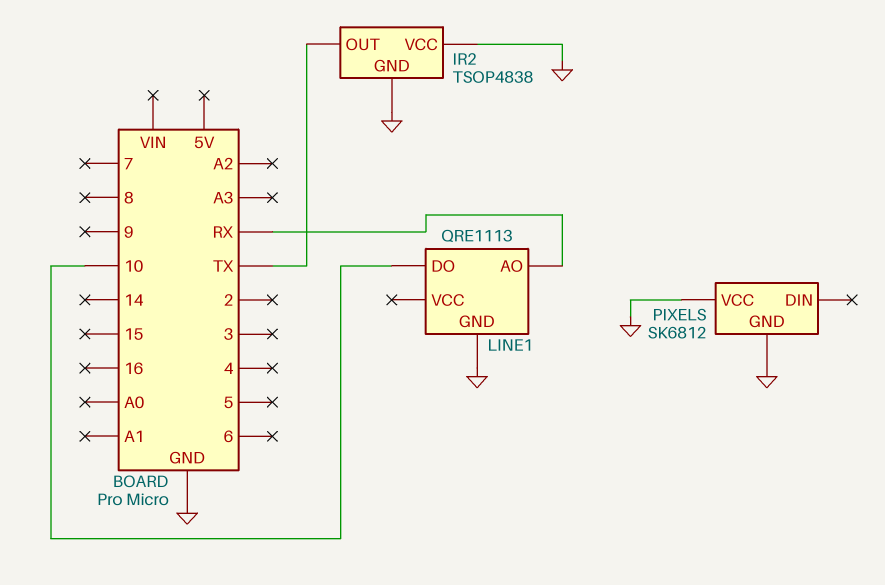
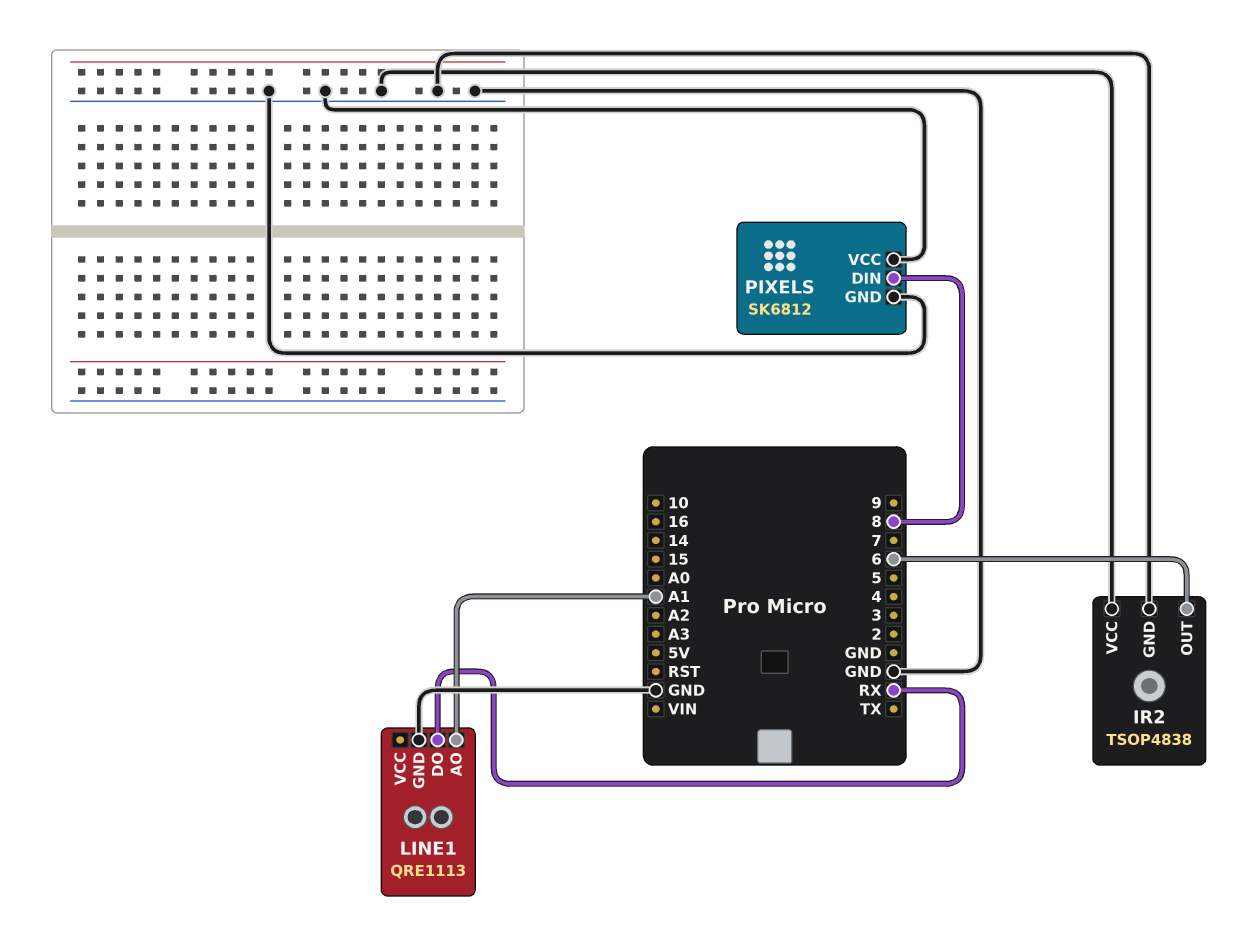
IR2 pin OUT: TX -> 6
LINE1 pin AO: RX -> A1
LINE1 pin DO: 10 -> RX
PIXELS pin DIN: none -> 8

